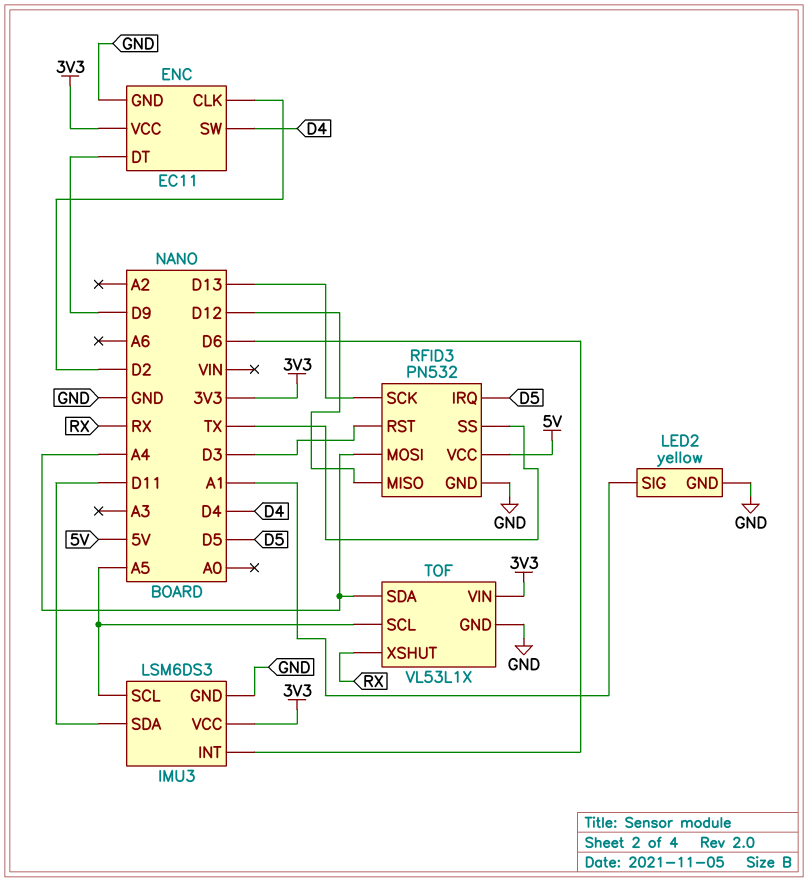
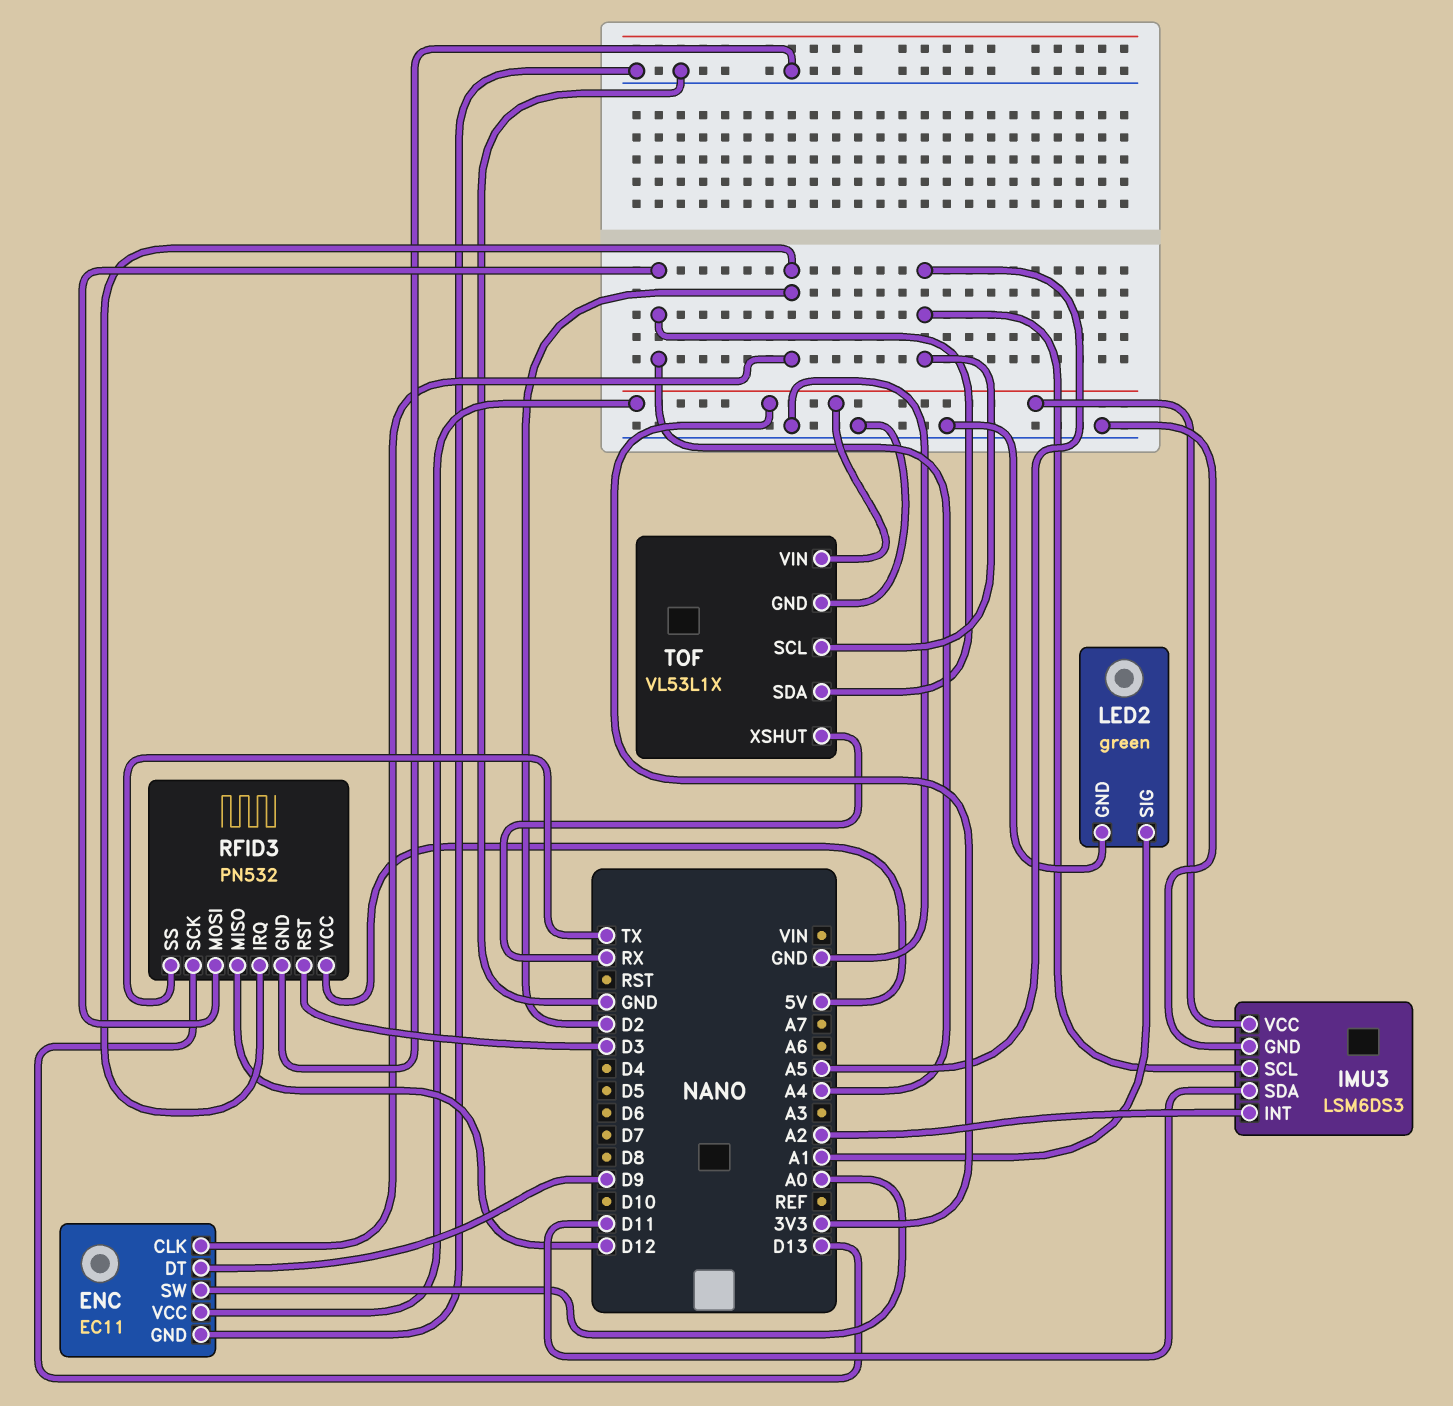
ENC pin SW: D4 -> A0
IMU3 pin INT: D6 -> A2
LED2: yellow -> green
RFID3 pin IRQ: D5 -> D2

